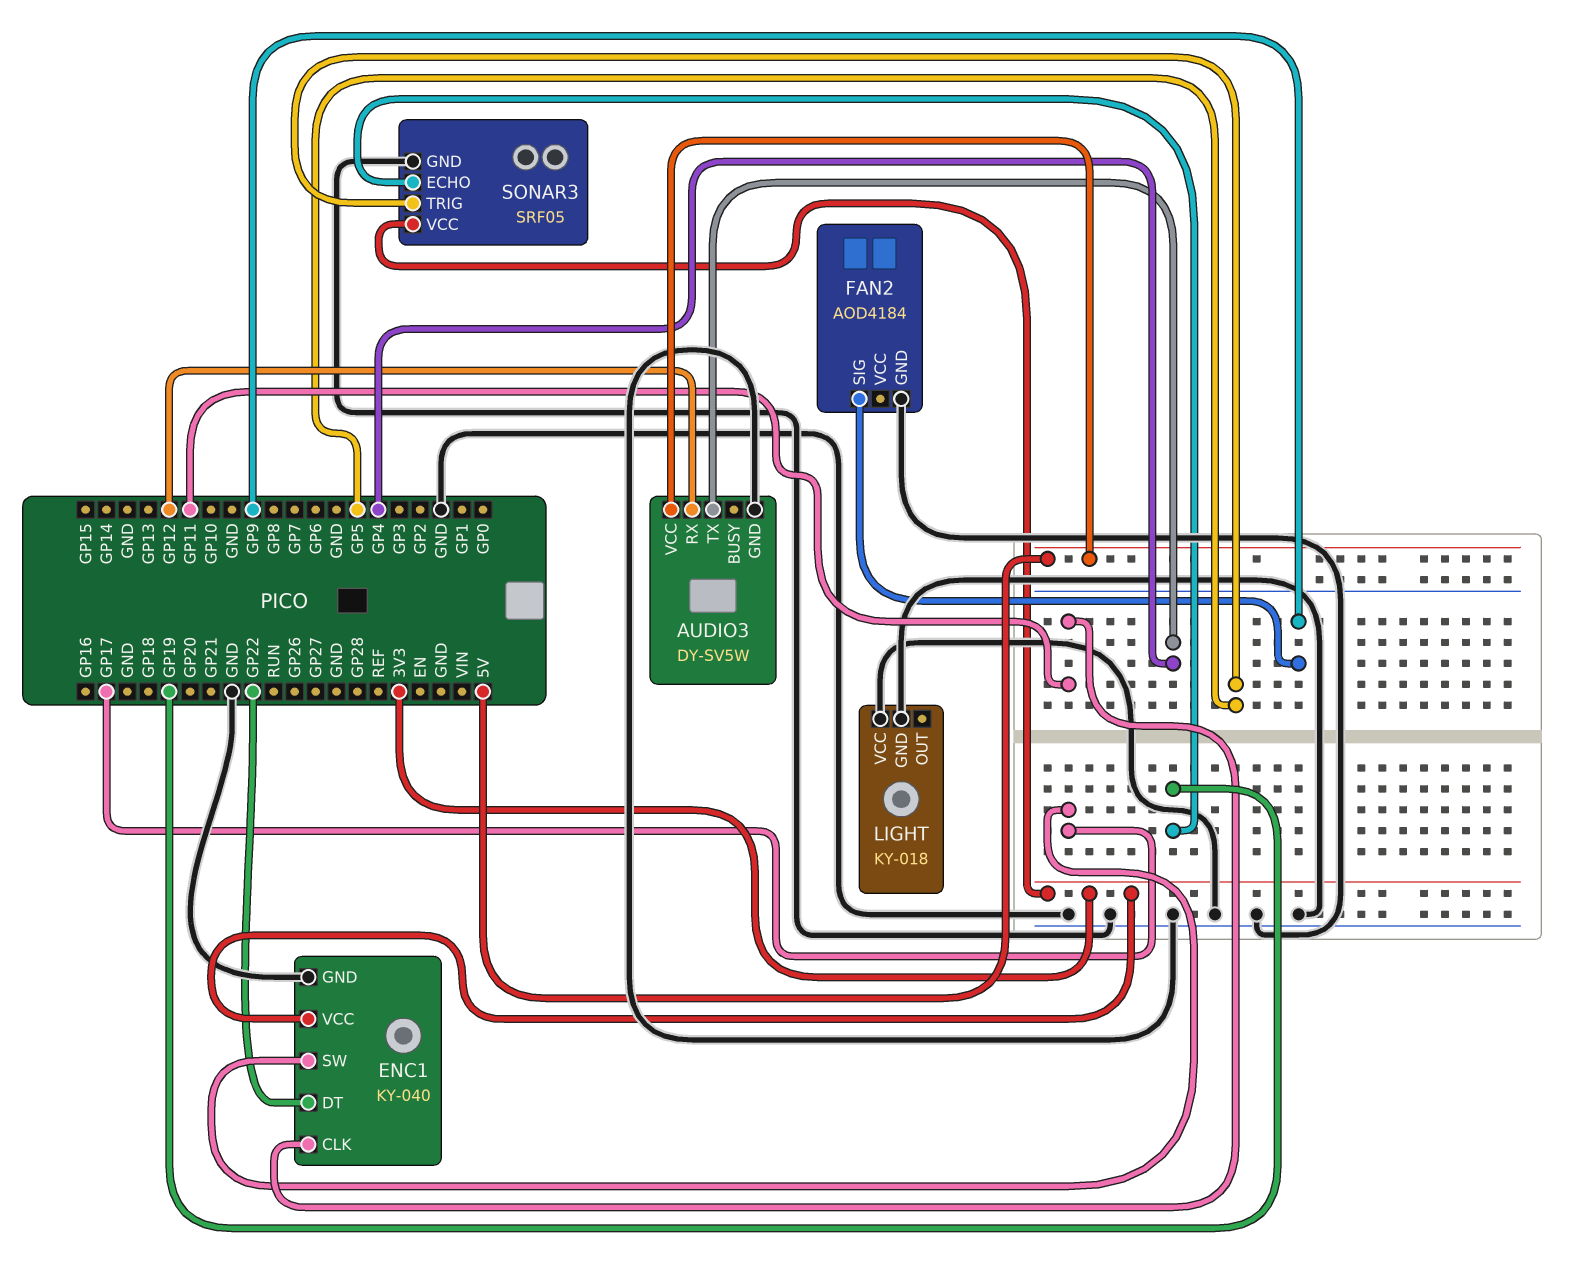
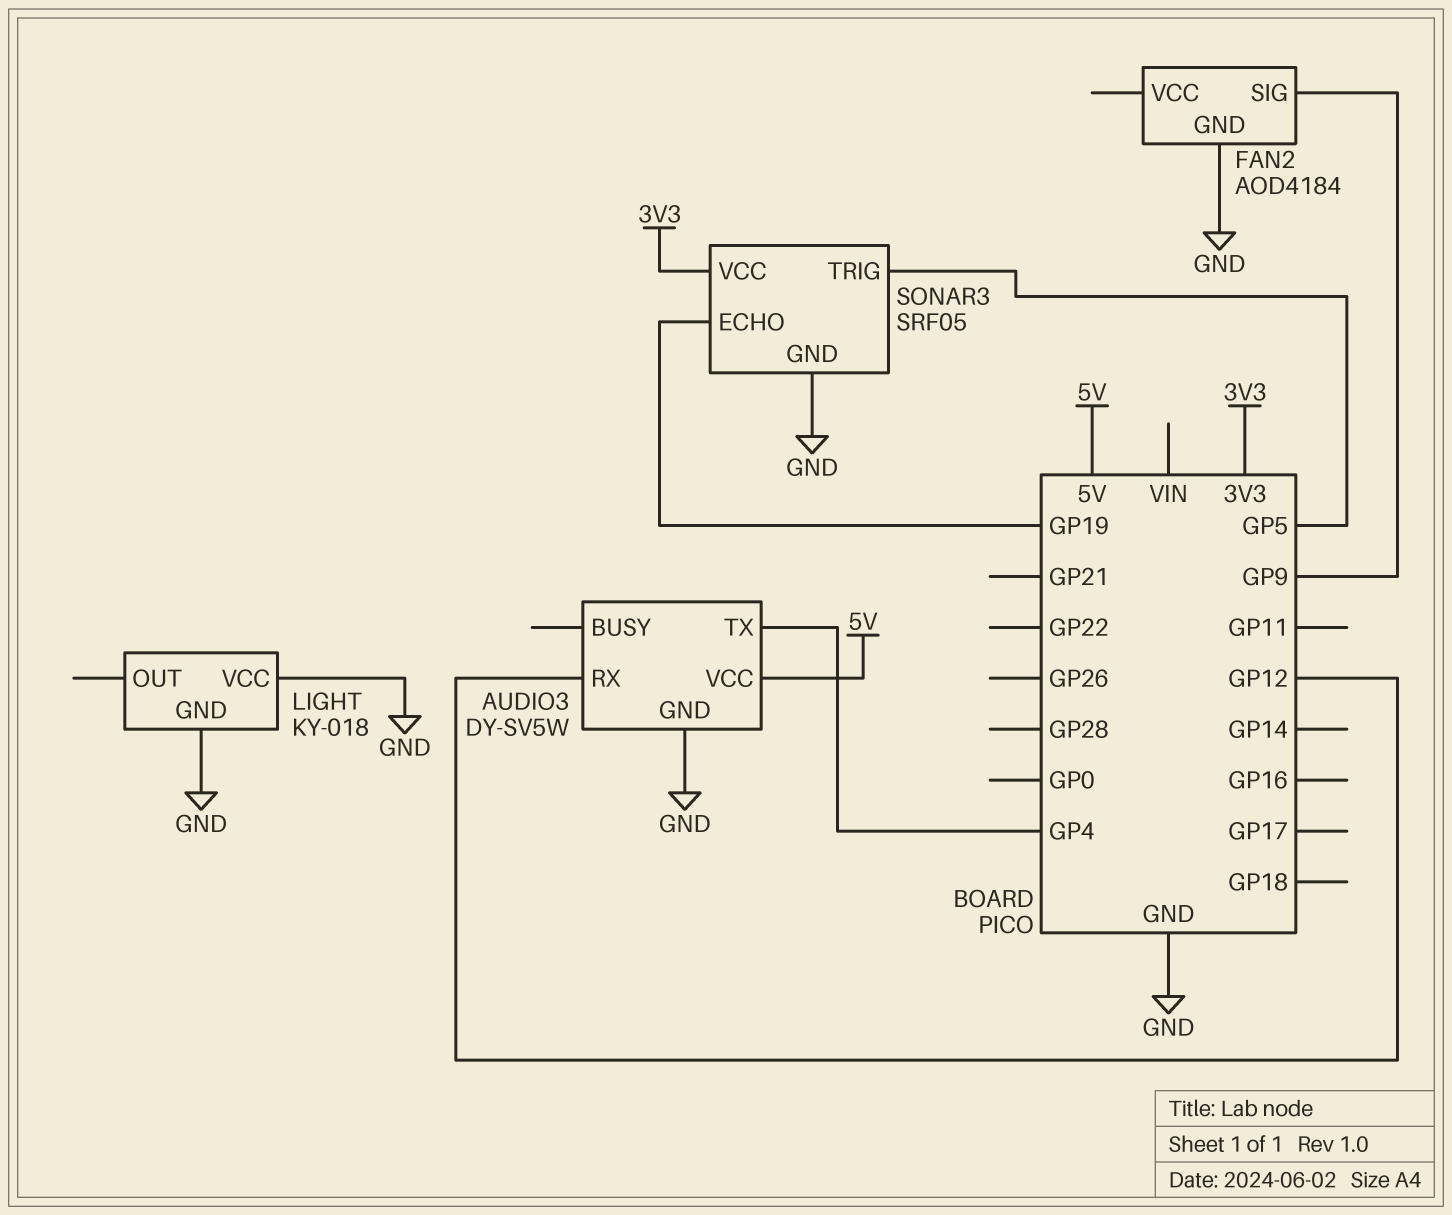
ENC1: KY-040 -> none
ENC1 pin CLK: GP11 -> none
ENC1 pin DT: GP22 -> none
ENC1 pin GND: GND -> none
ENC1 pin SW: GP17 -> none
ENC1 pin VCC: 3V3 -> none

